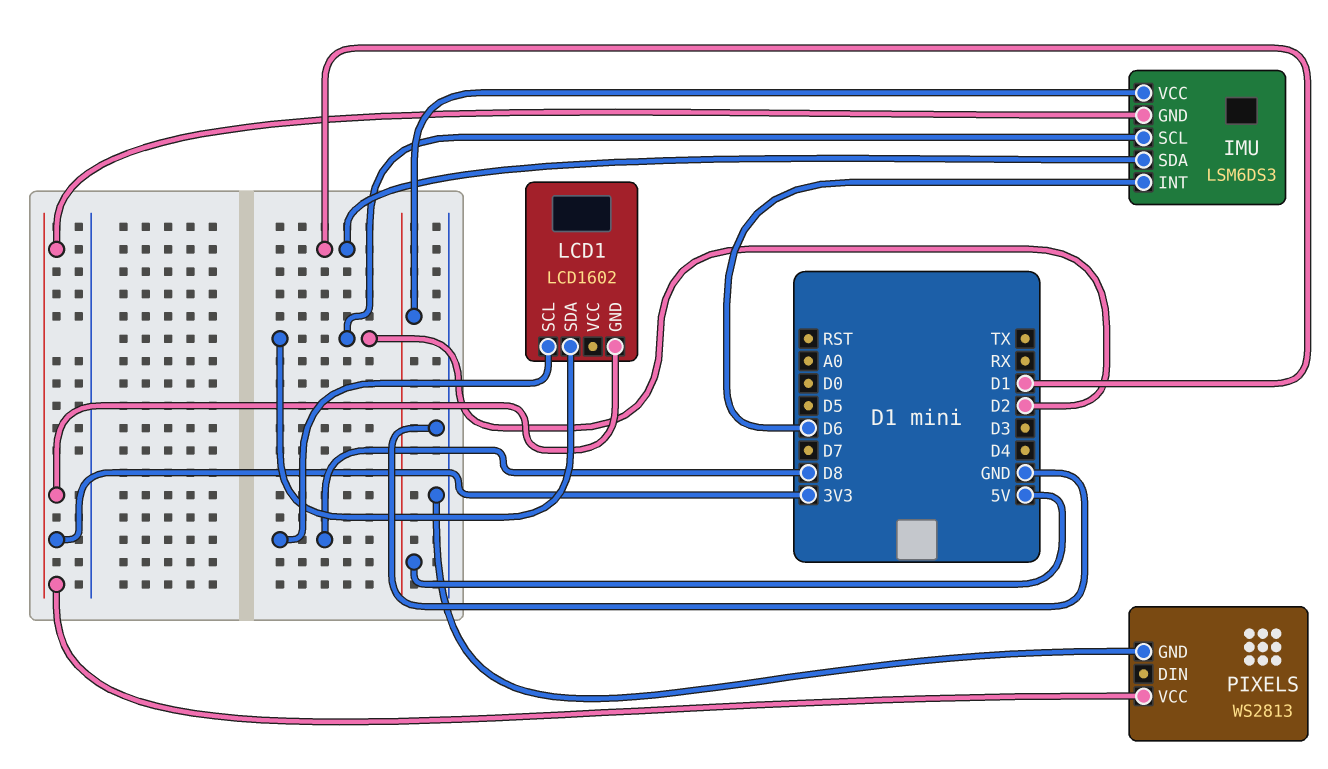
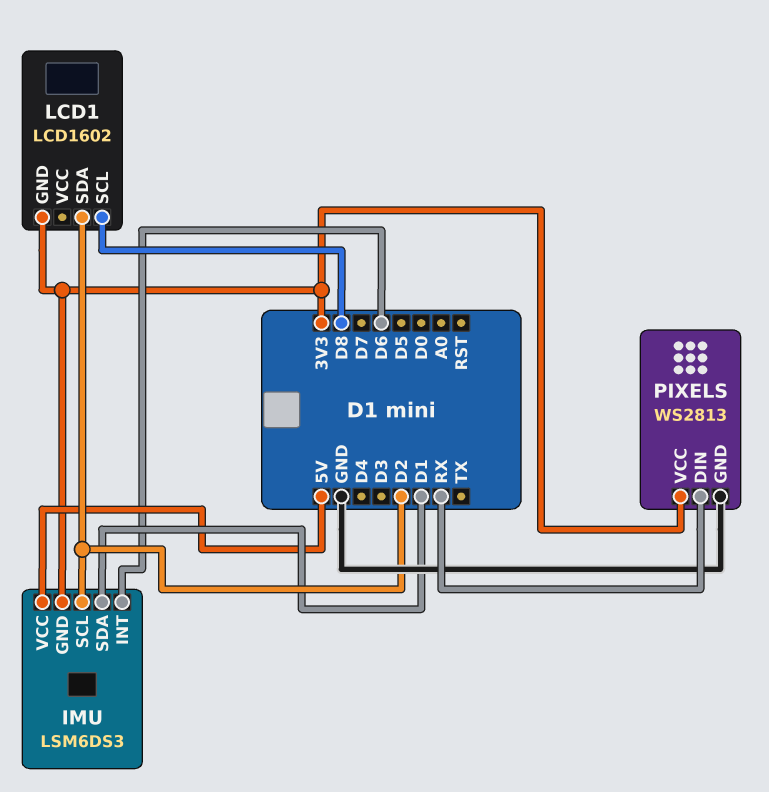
PIXELS pin DIN: none -> RX

